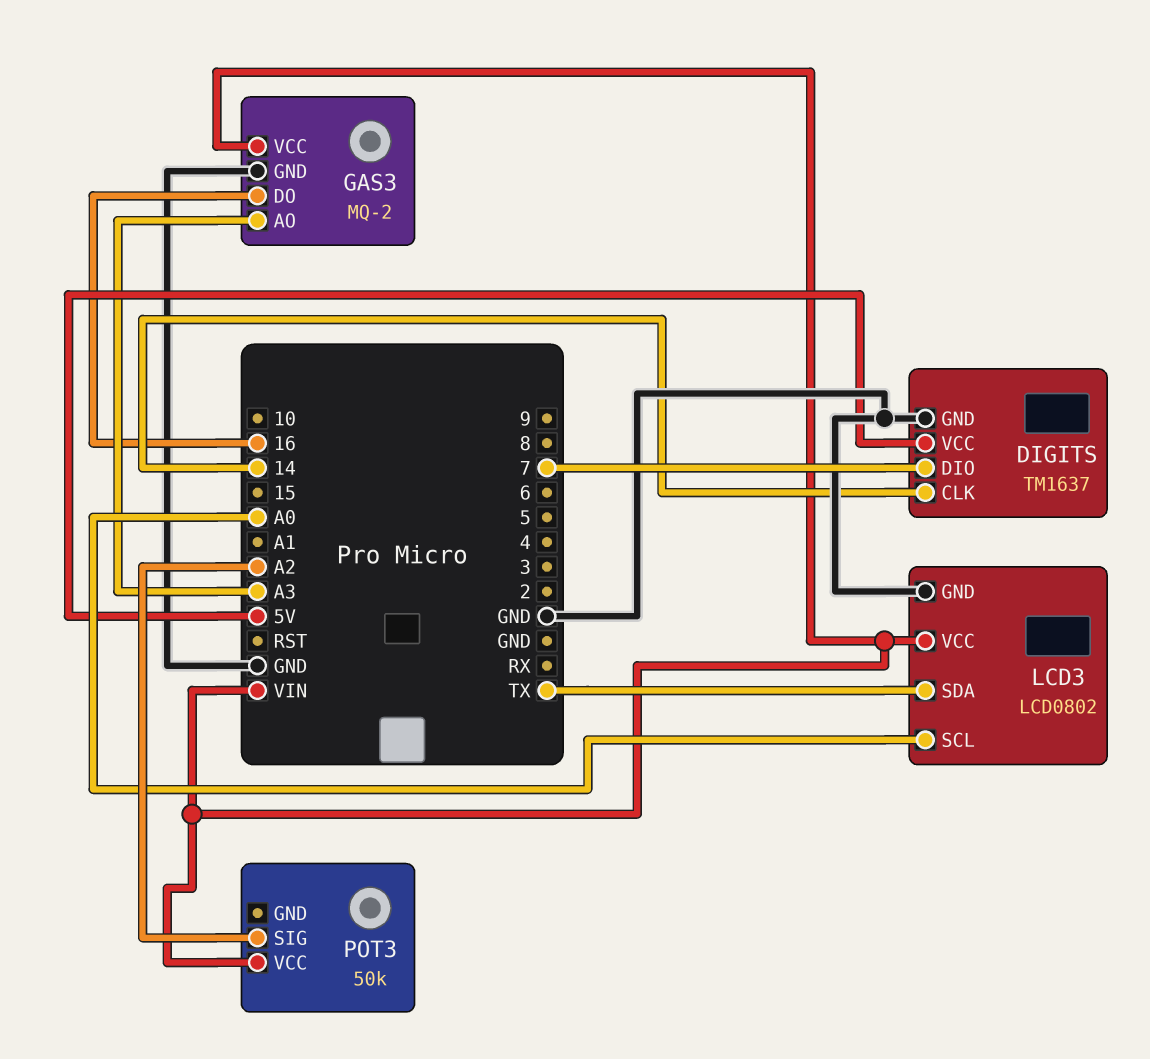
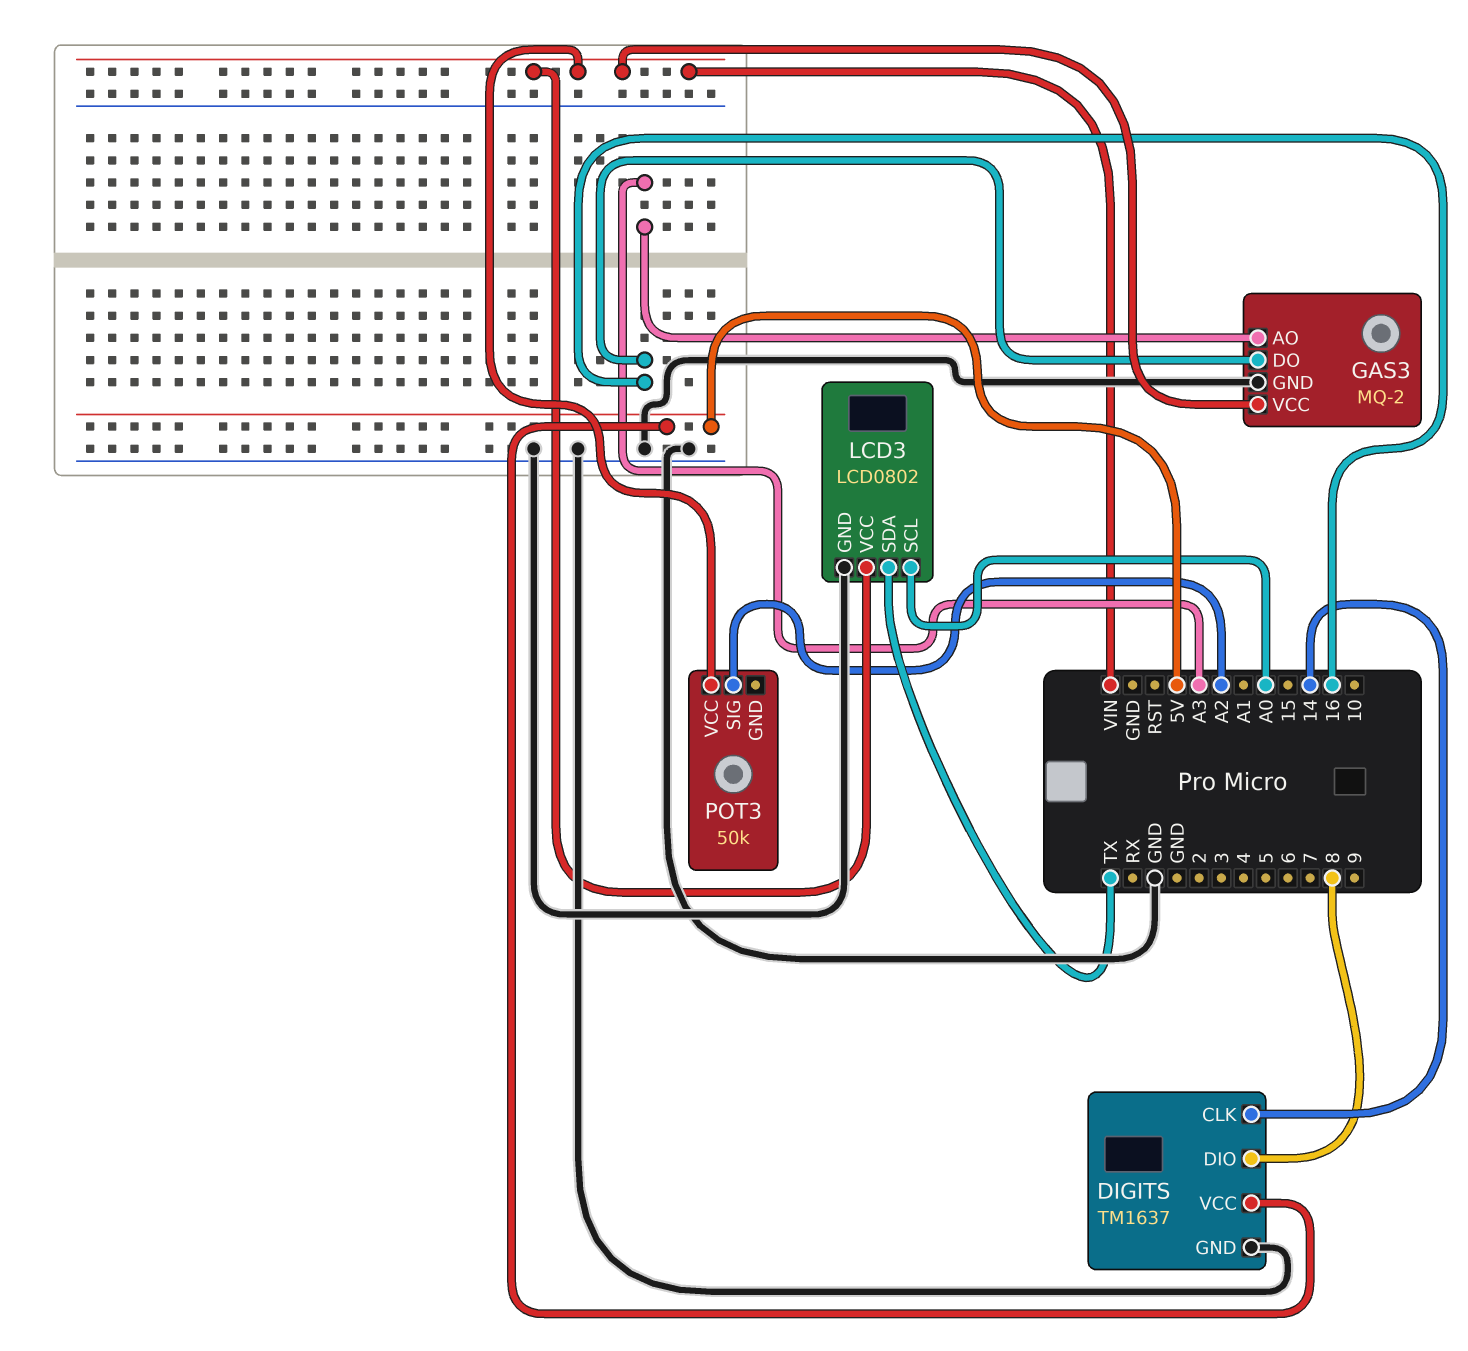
DIGITS pin DIO: 7 -> 8

